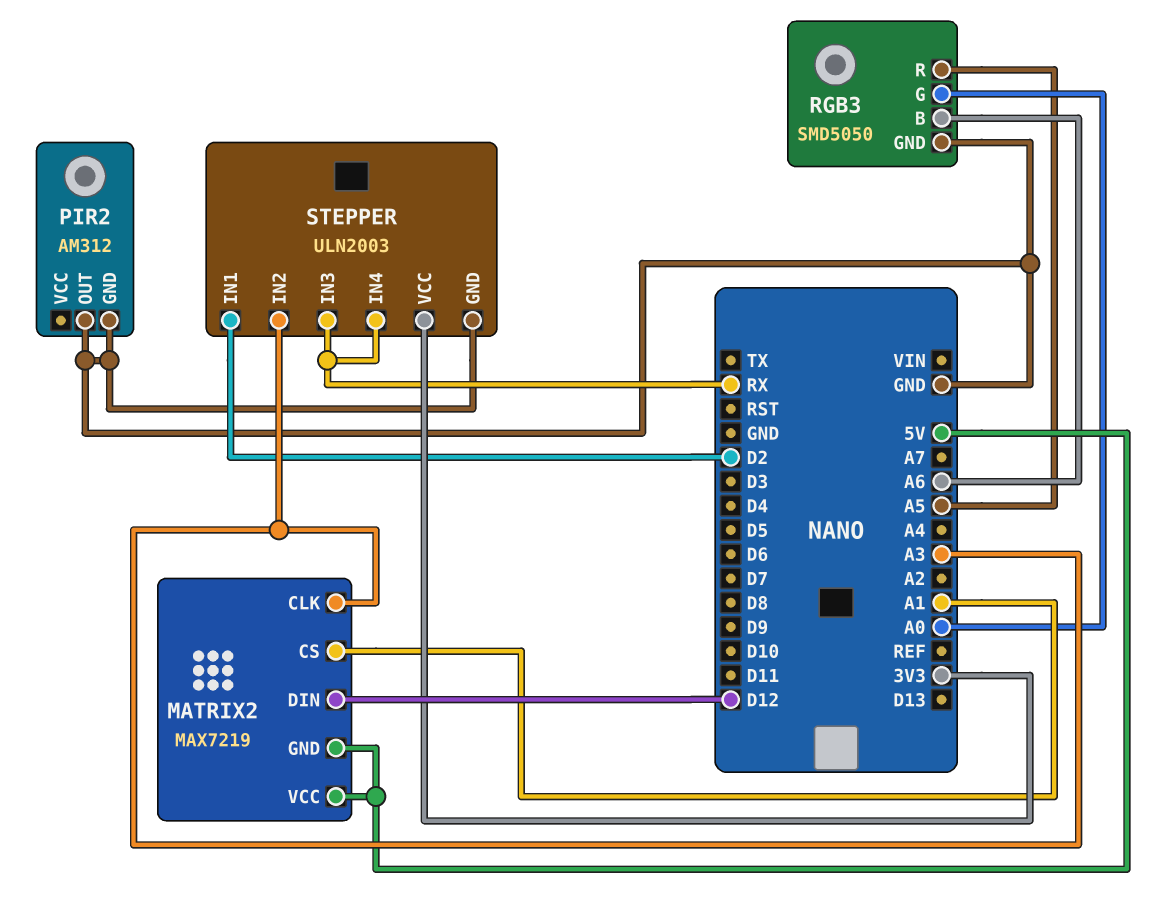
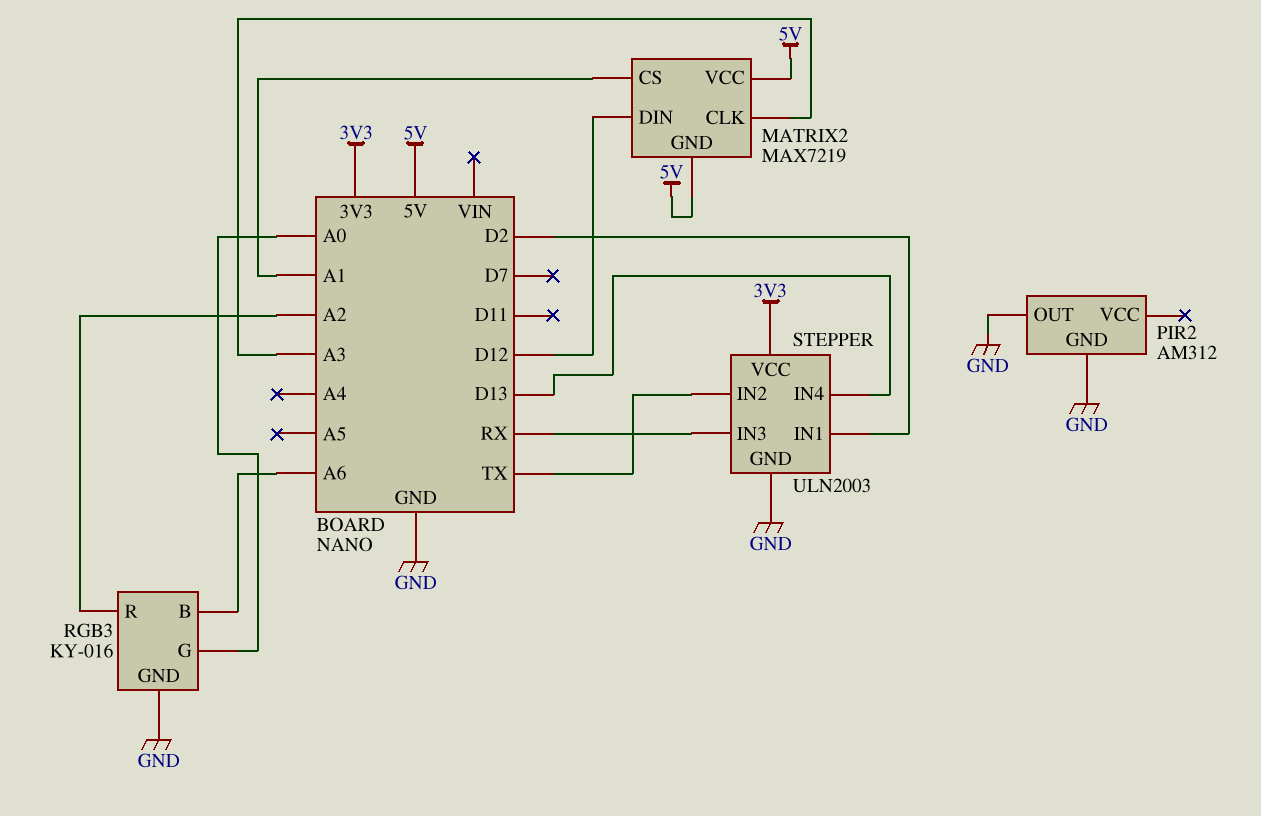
RGB3: SMD5050 -> KY-016
RGB3 pin R: A5 -> A2
STEPPER pin IN2: A3 -> TX
STEPPER pin IN4: RX -> D13

